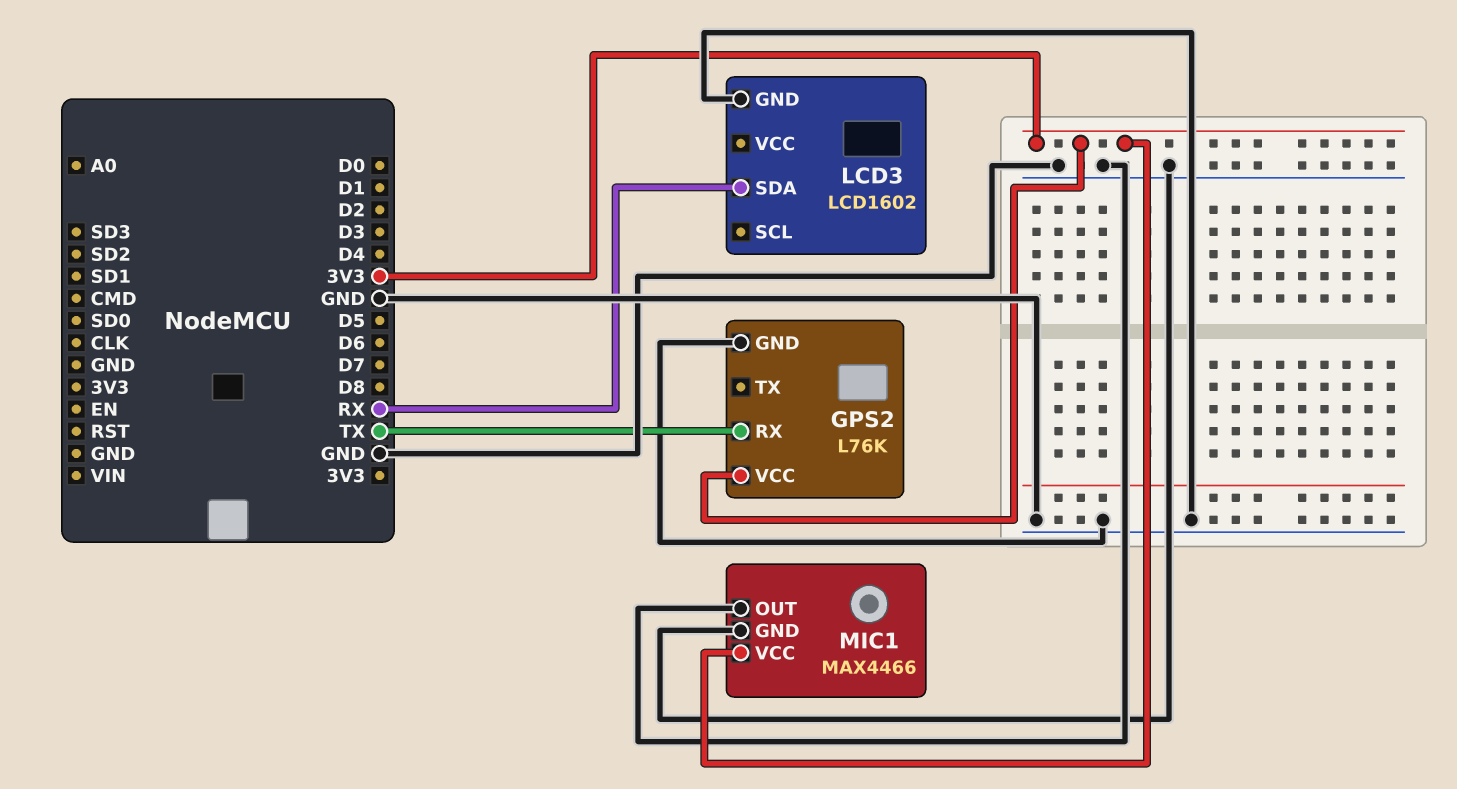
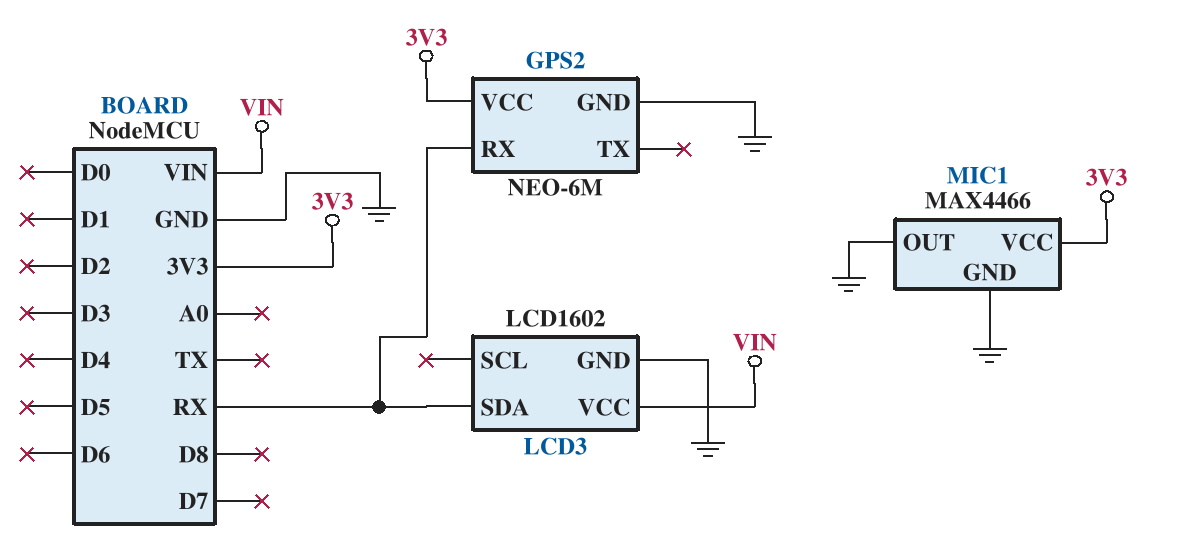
GPS2: L76K -> NEO-6M
GPS2 pin RX: TX -> RX
LCD3 pin VCC: none -> VIN

